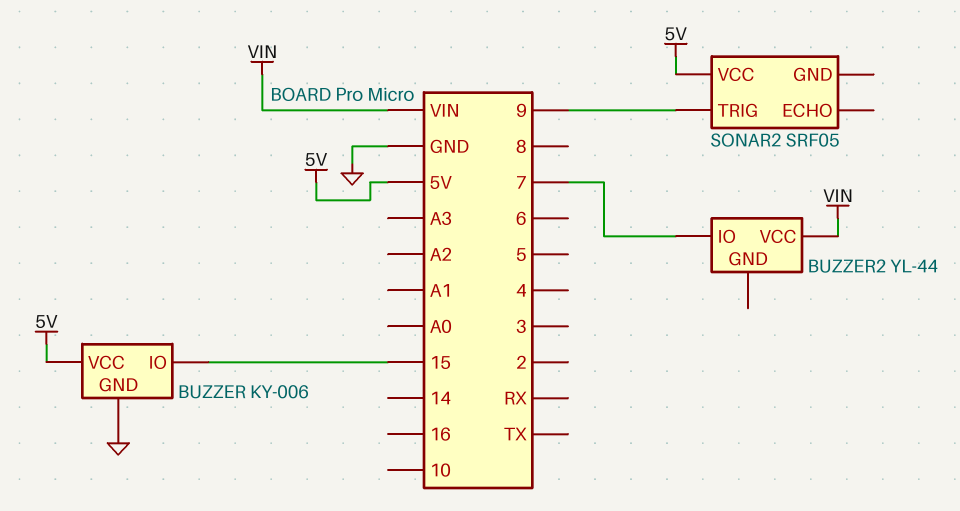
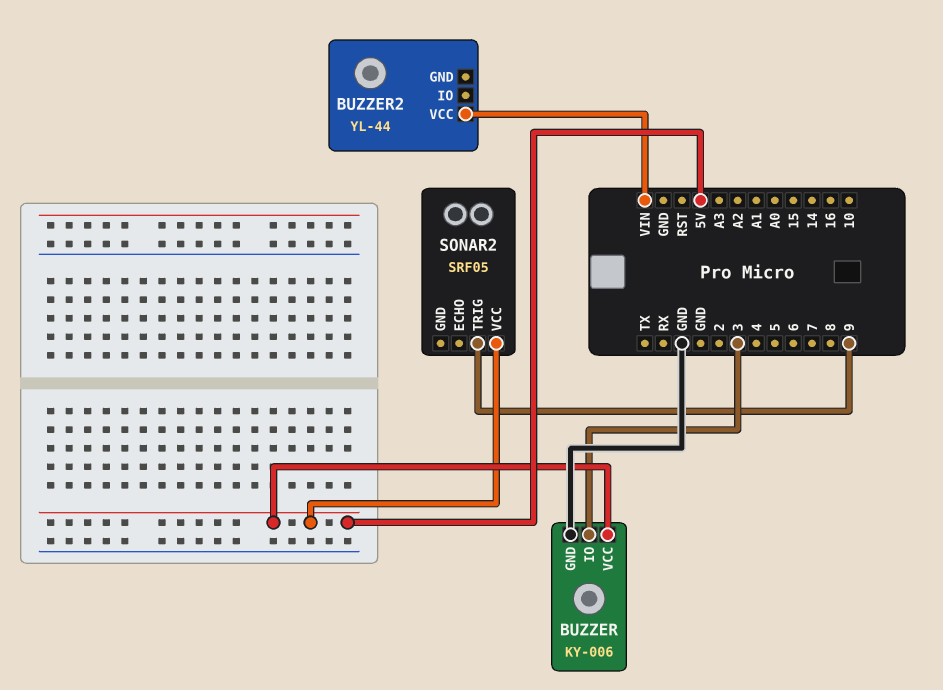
BUZZER pin IO: 15 -> 3
BUZZER2 pin IO: 7 -> none

